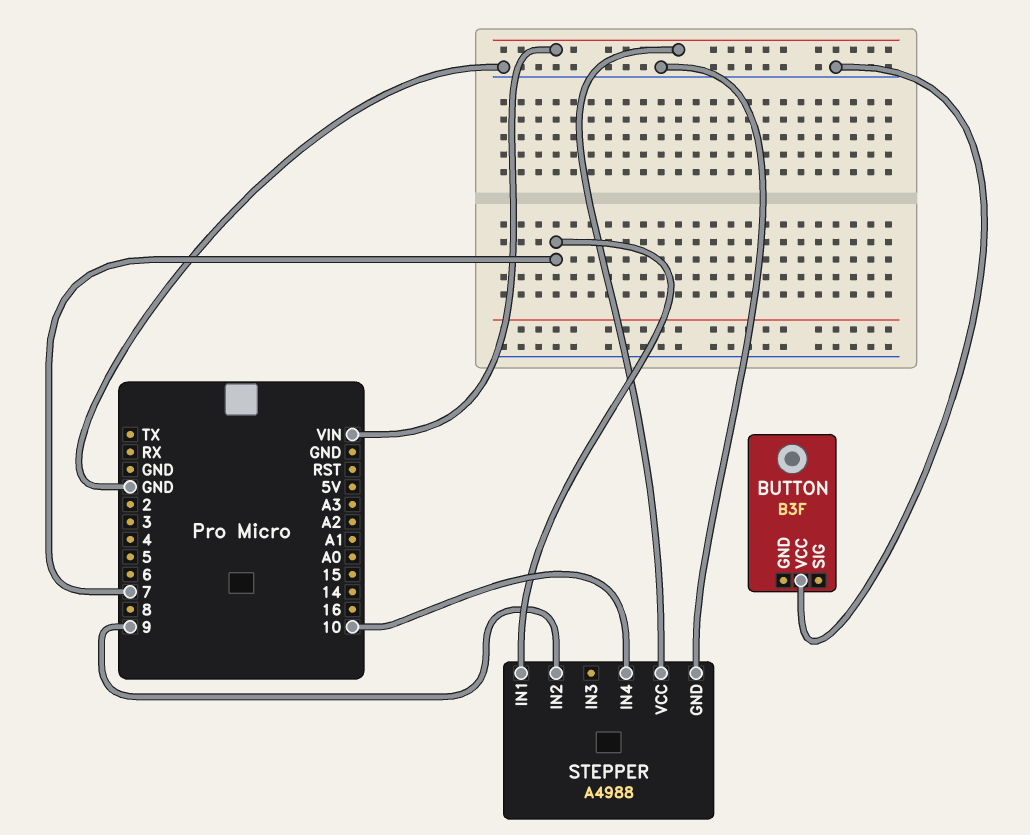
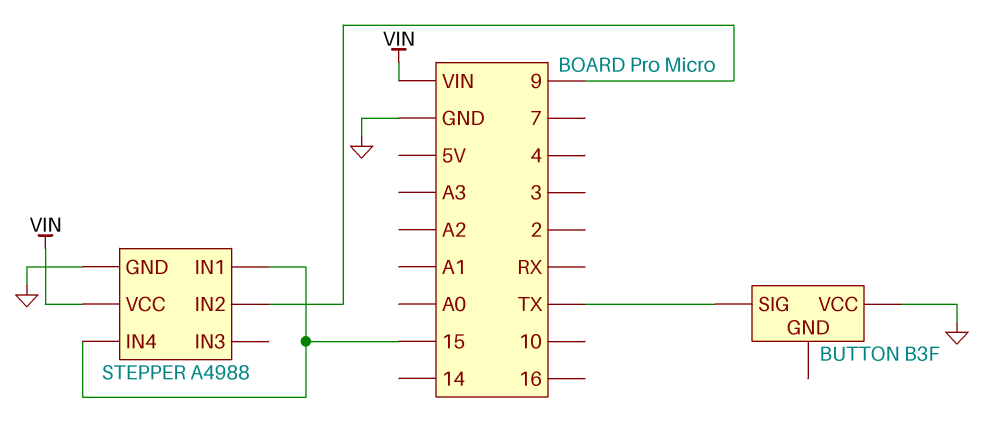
BUTTON pin SIG: none -> TX
STEPPER pin IN1: 7 -> 15
STEPPER pin IN4: 10 -> 15

